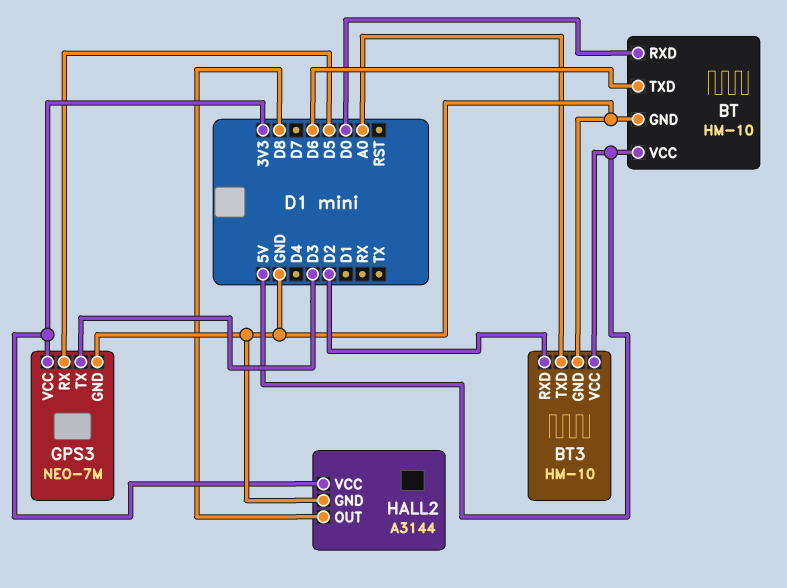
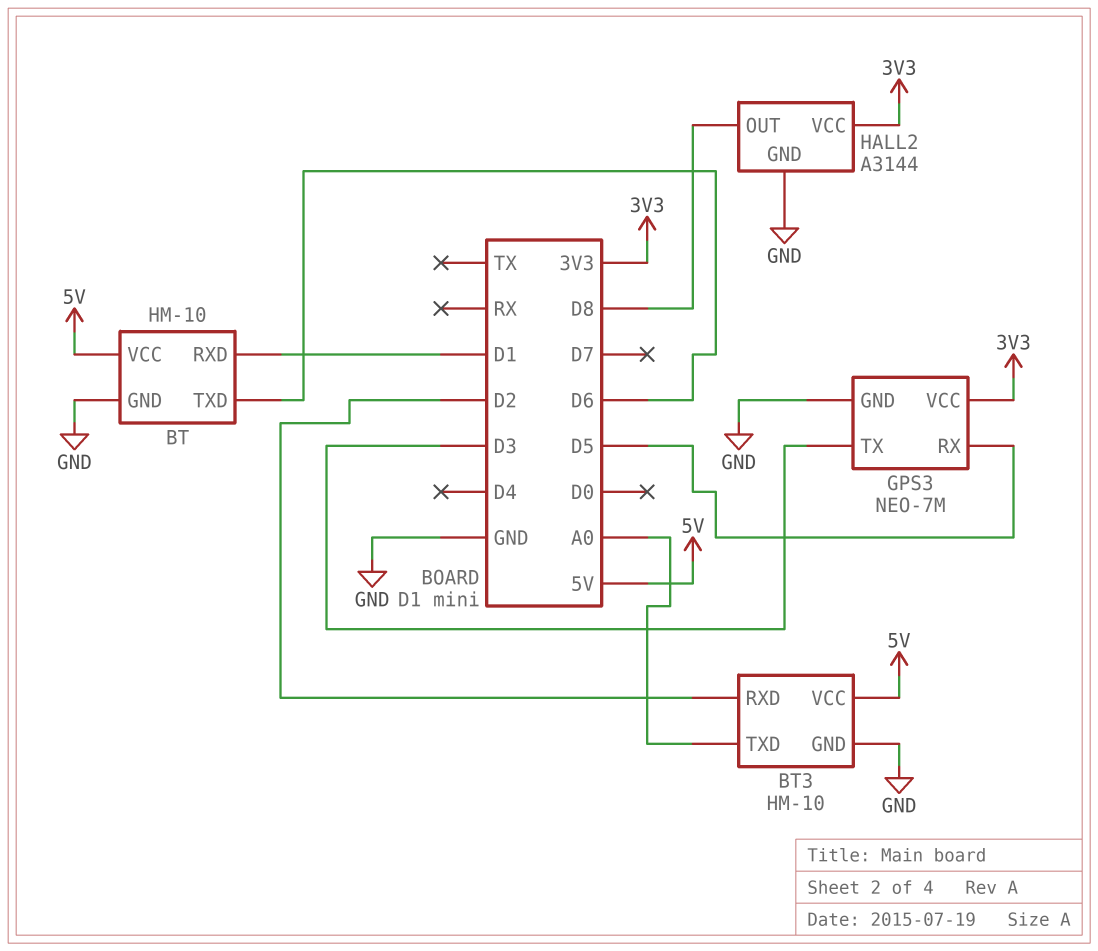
BT pin RXD: D0 -> D1

